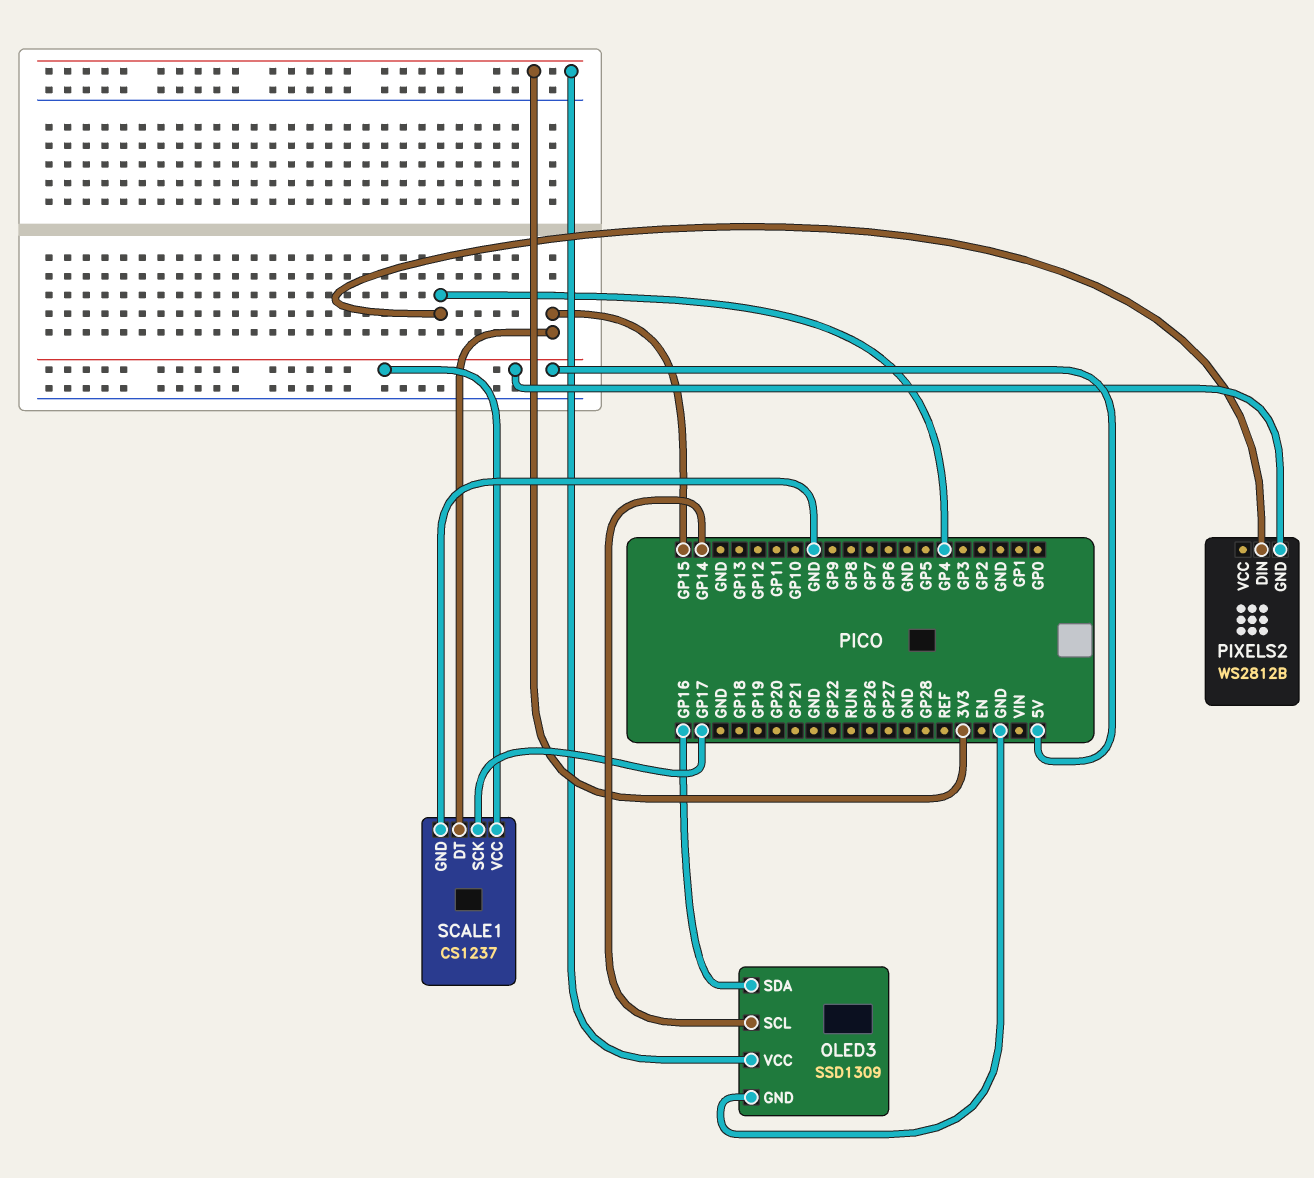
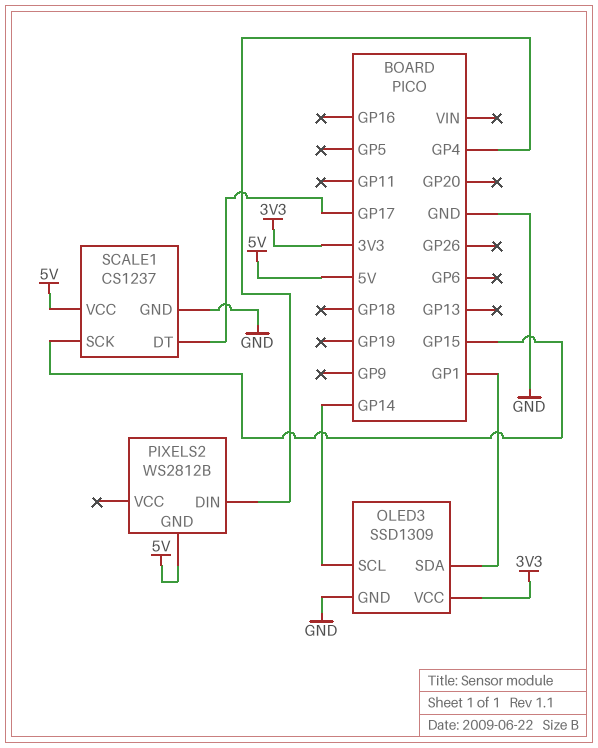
OLED3 pin SDA: GP16 -> GP1
SCALE1 pin DT: GP15 -> GP17
SCALE1 pin SCK: GP17 -> GP15

